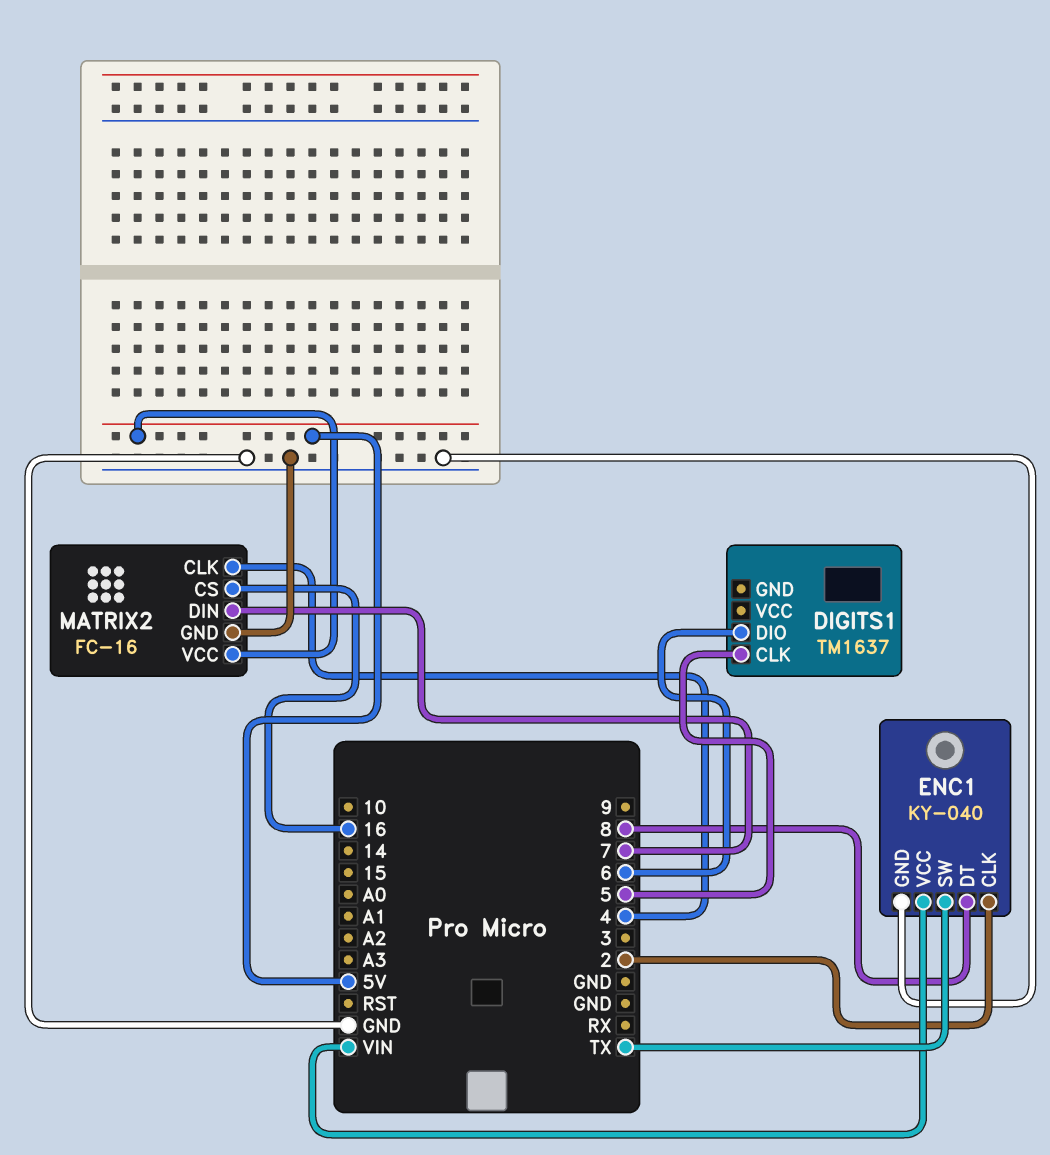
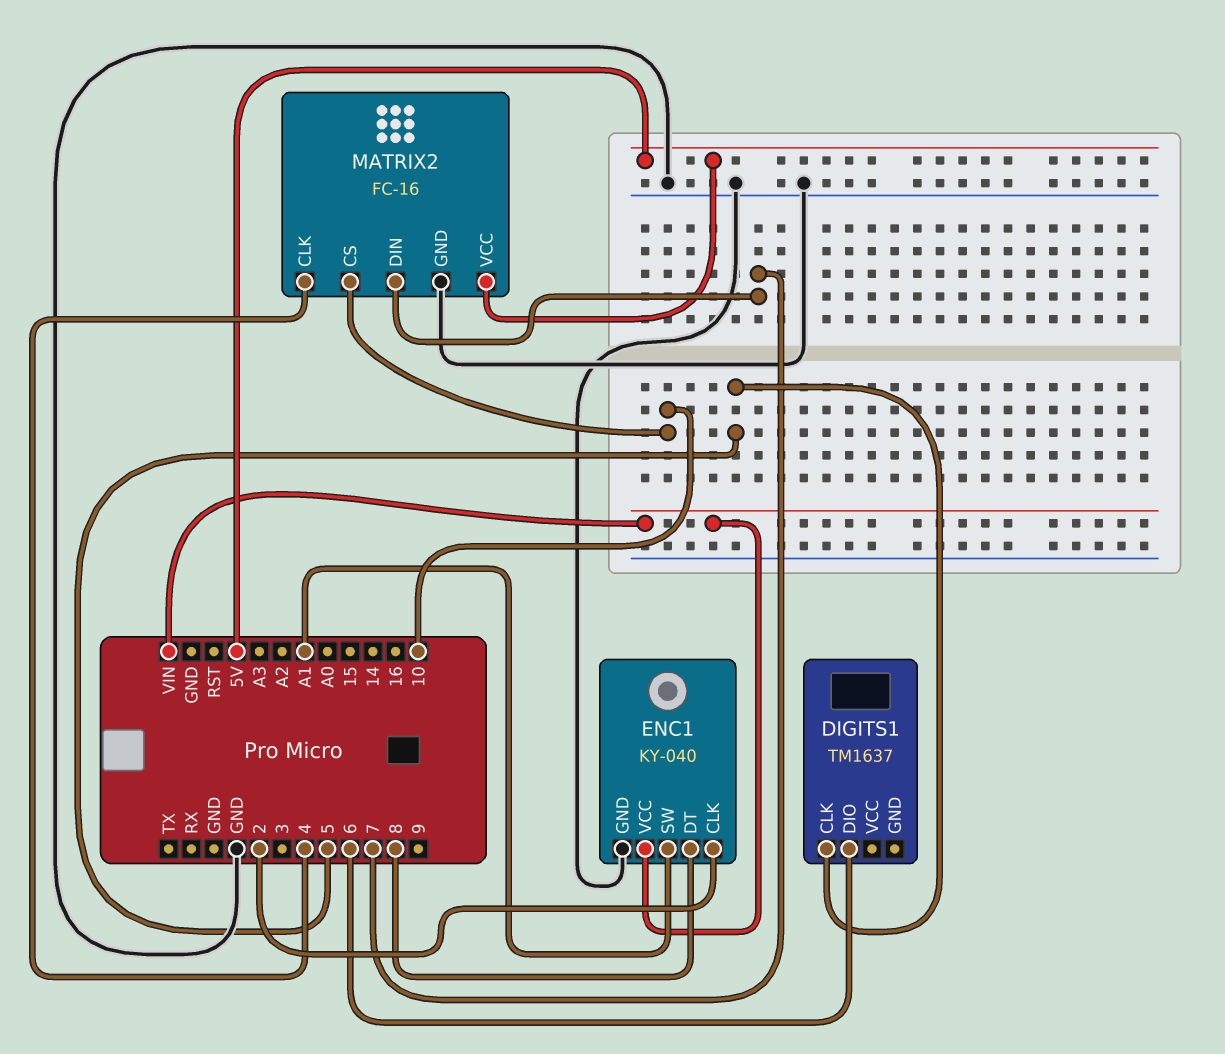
ENC1 pin SW: TX -> A1
MATRIX2 pin CS: 16 -> 10

